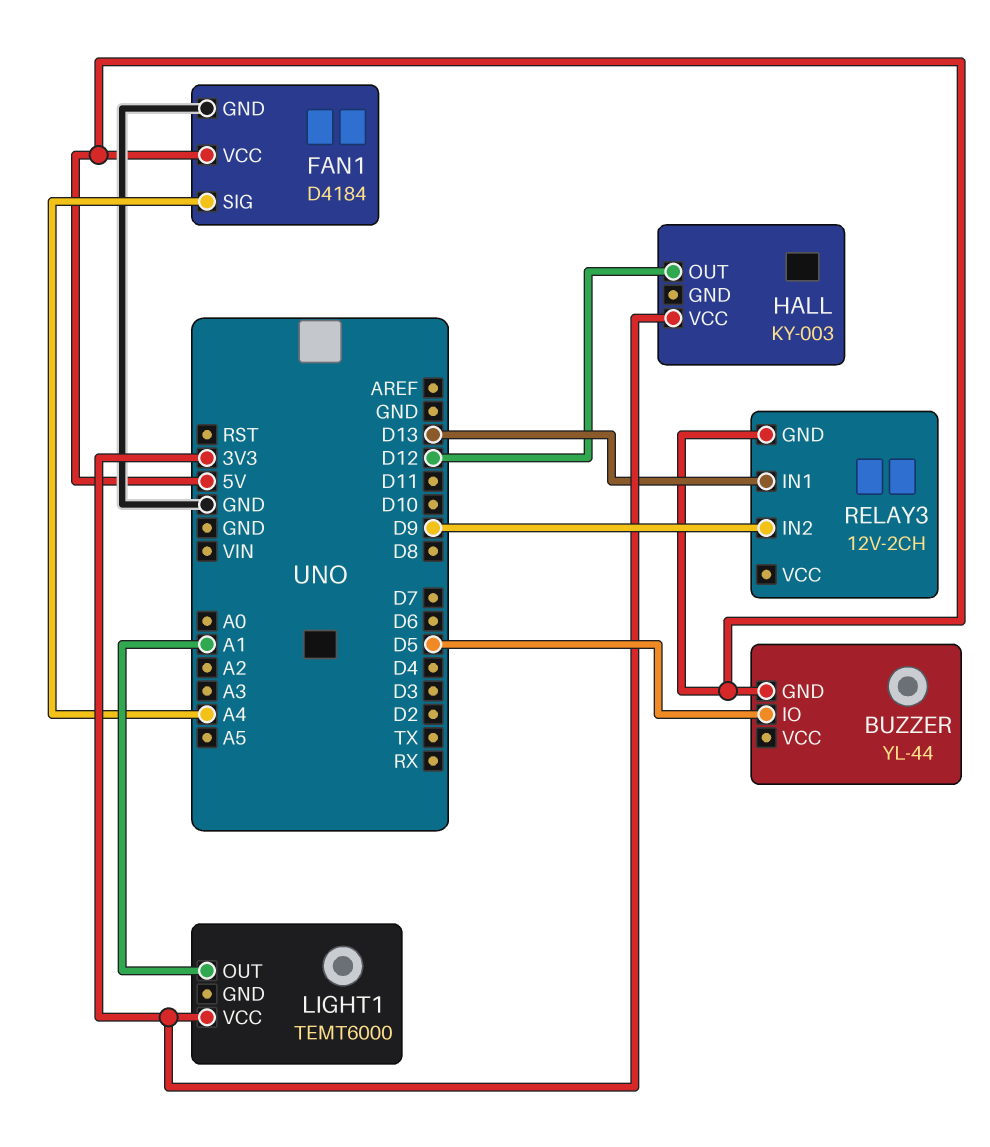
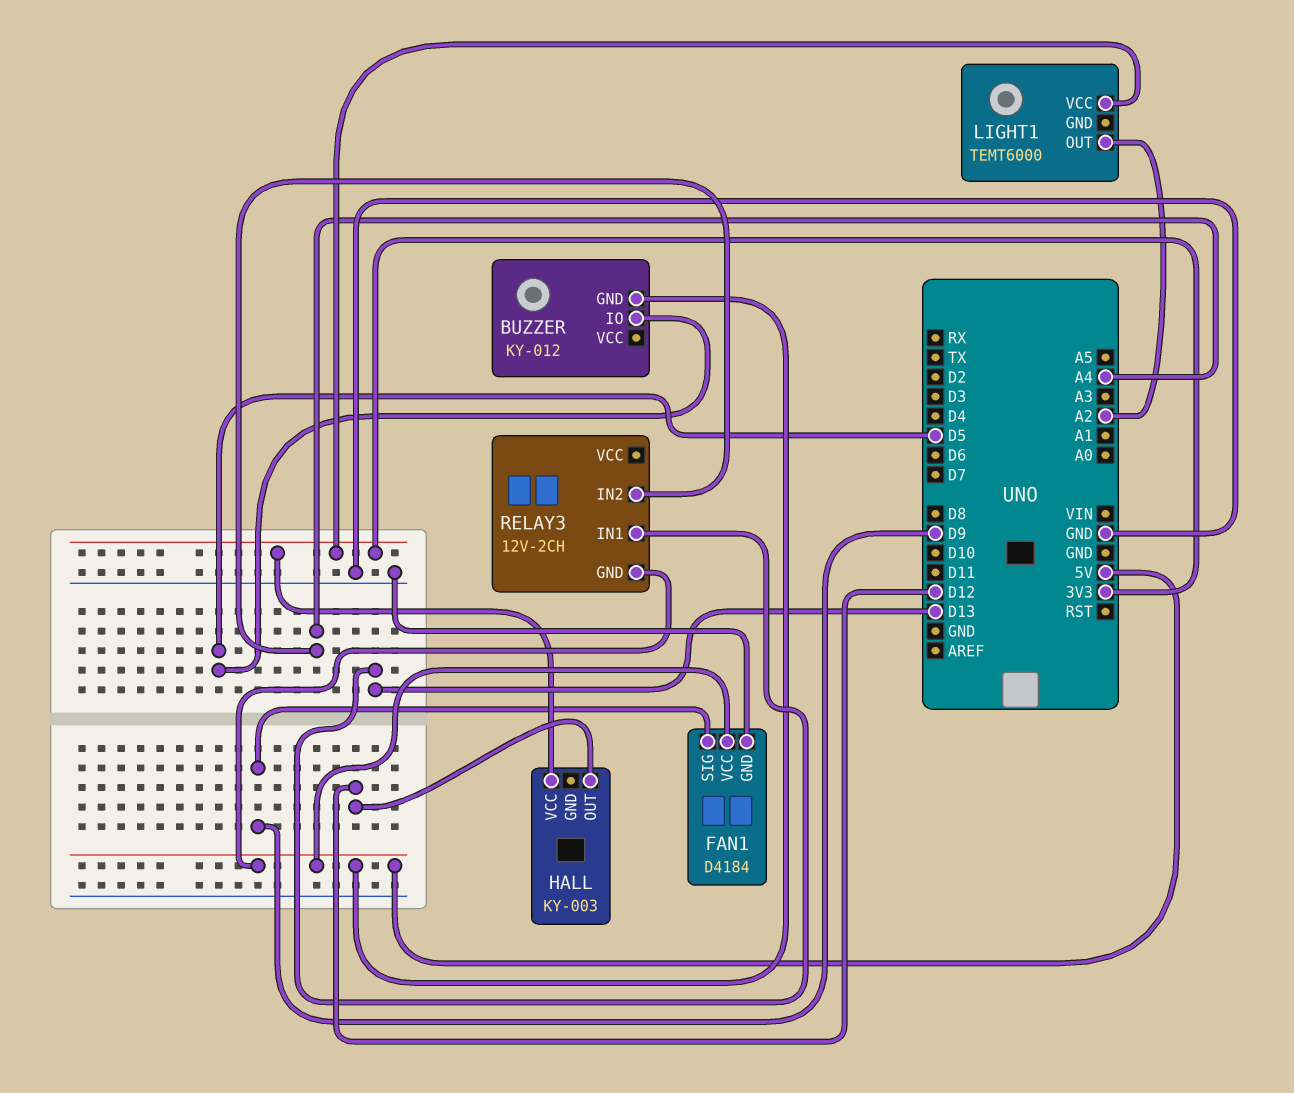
BUZZER: YL-44 -> KY-012
FAN1 pin SIG: A4 -> D9
LIGHT1 pin OUT: A1 -> A2
RELAY3 pin IN2: D9 -> A4

